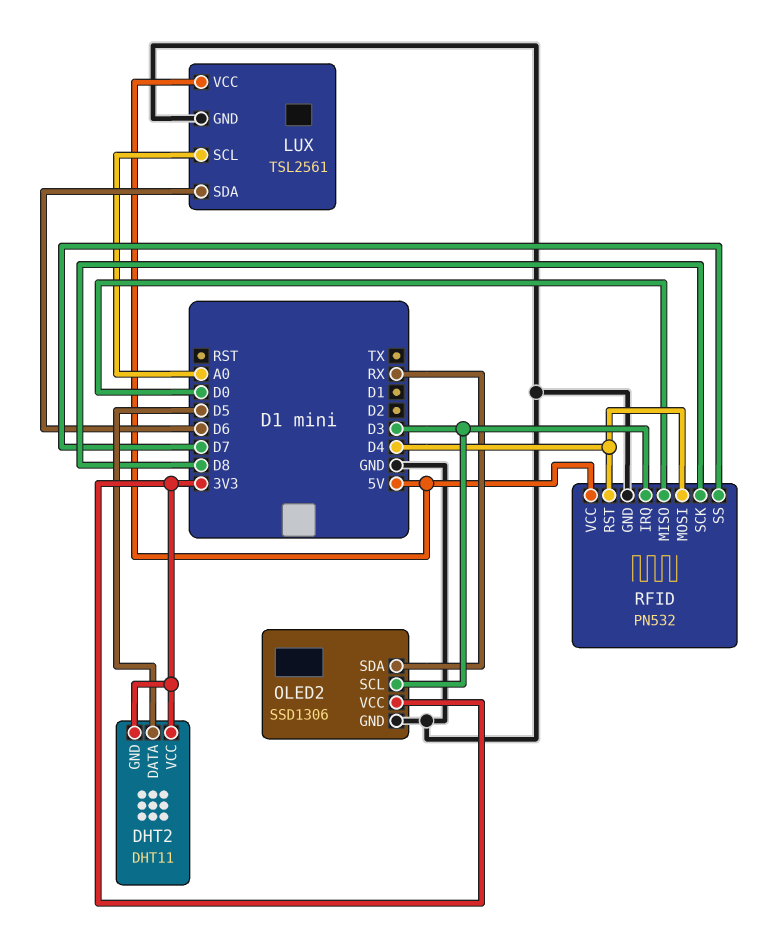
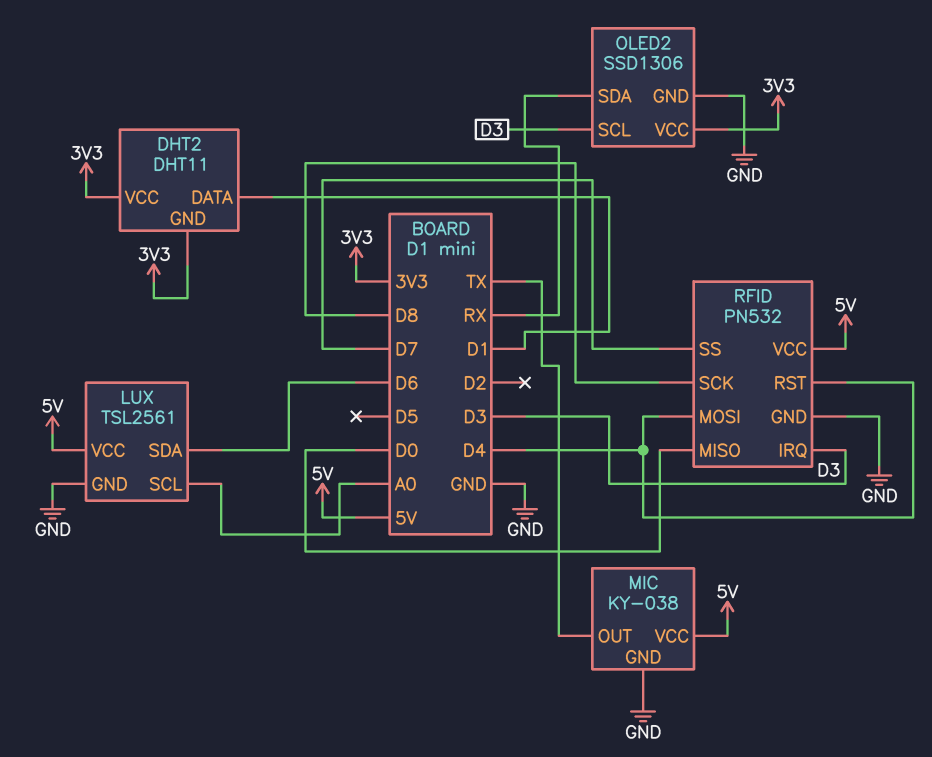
DHT2 pin DATA: D5 -> D1
MIC: none -> KY-038
MIC pin GND: none -> GND
MIC pin OUT: none -> TX
MIC pin VCC: none -> 5V

